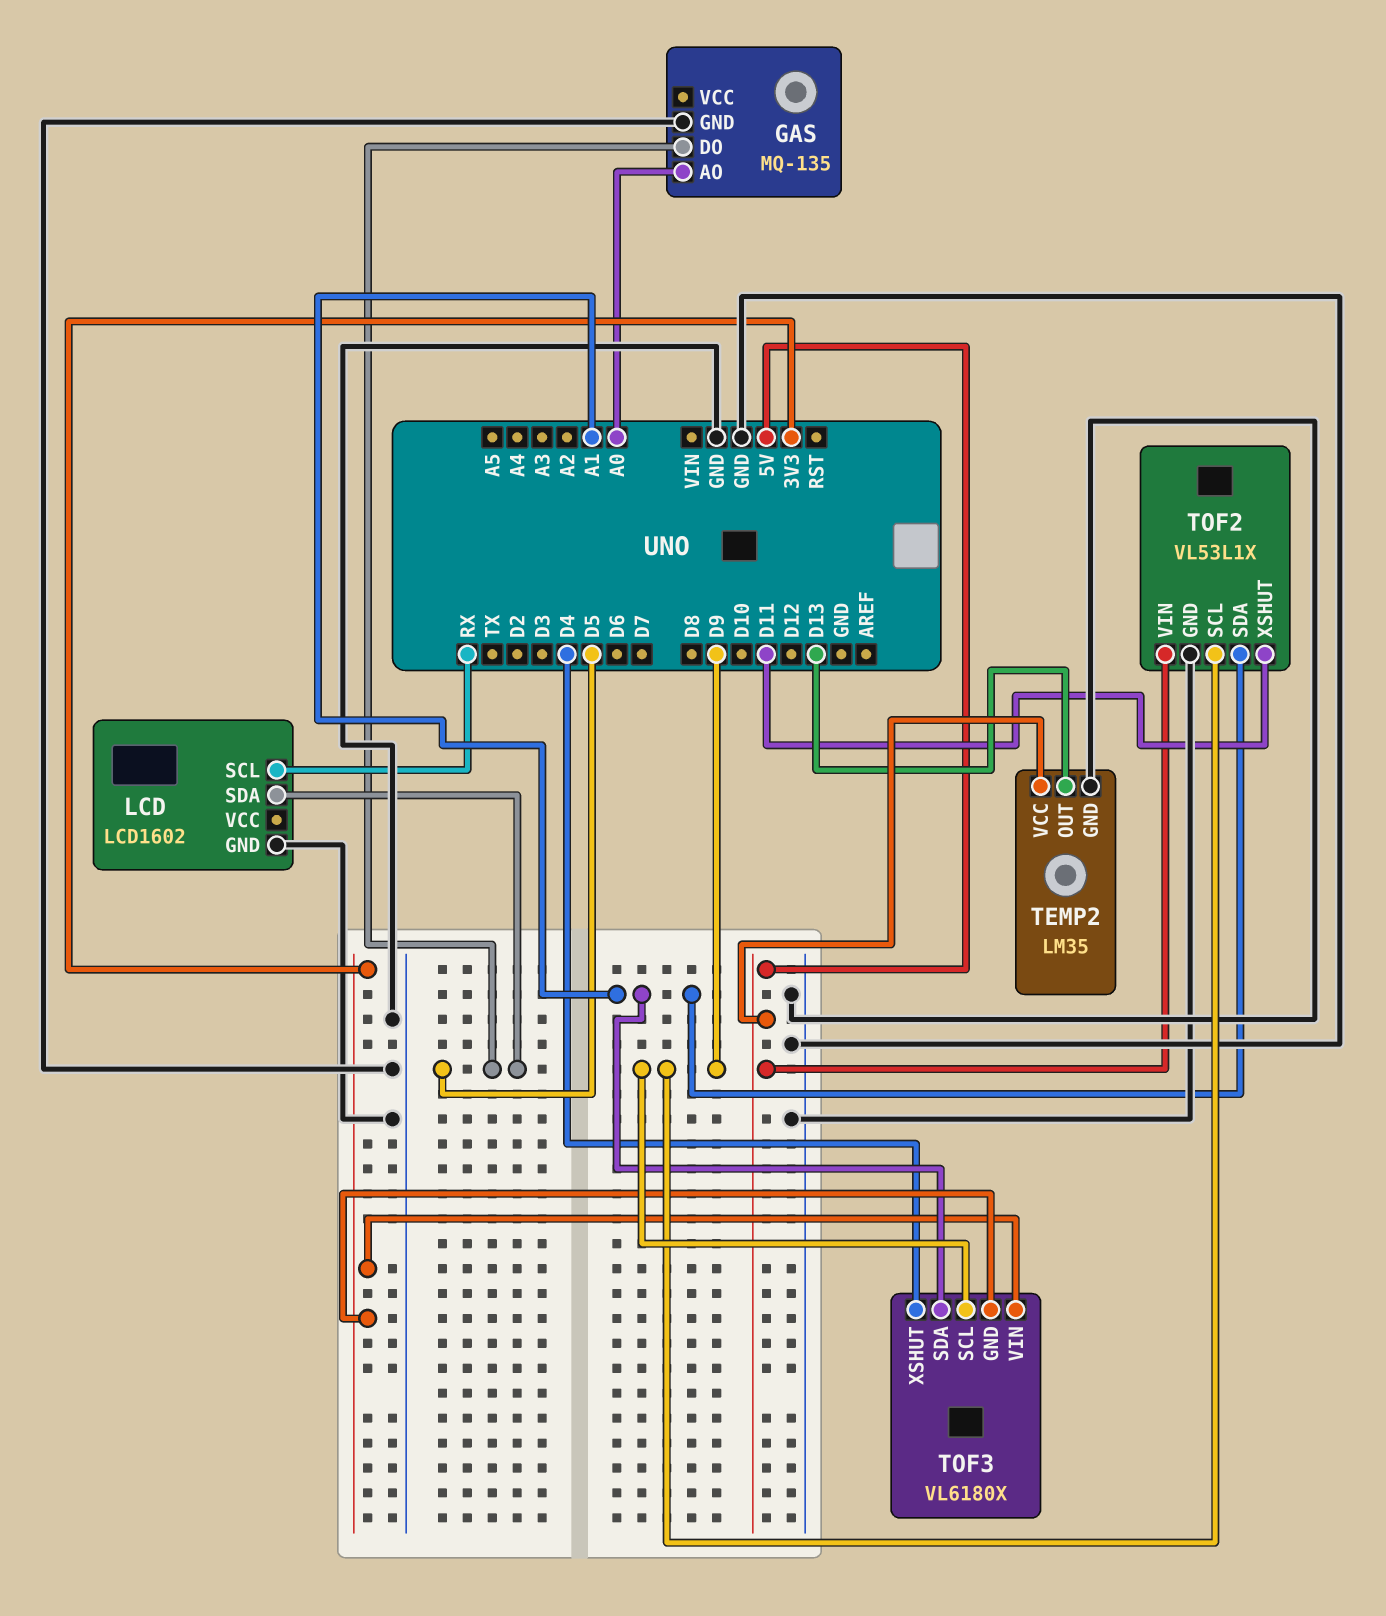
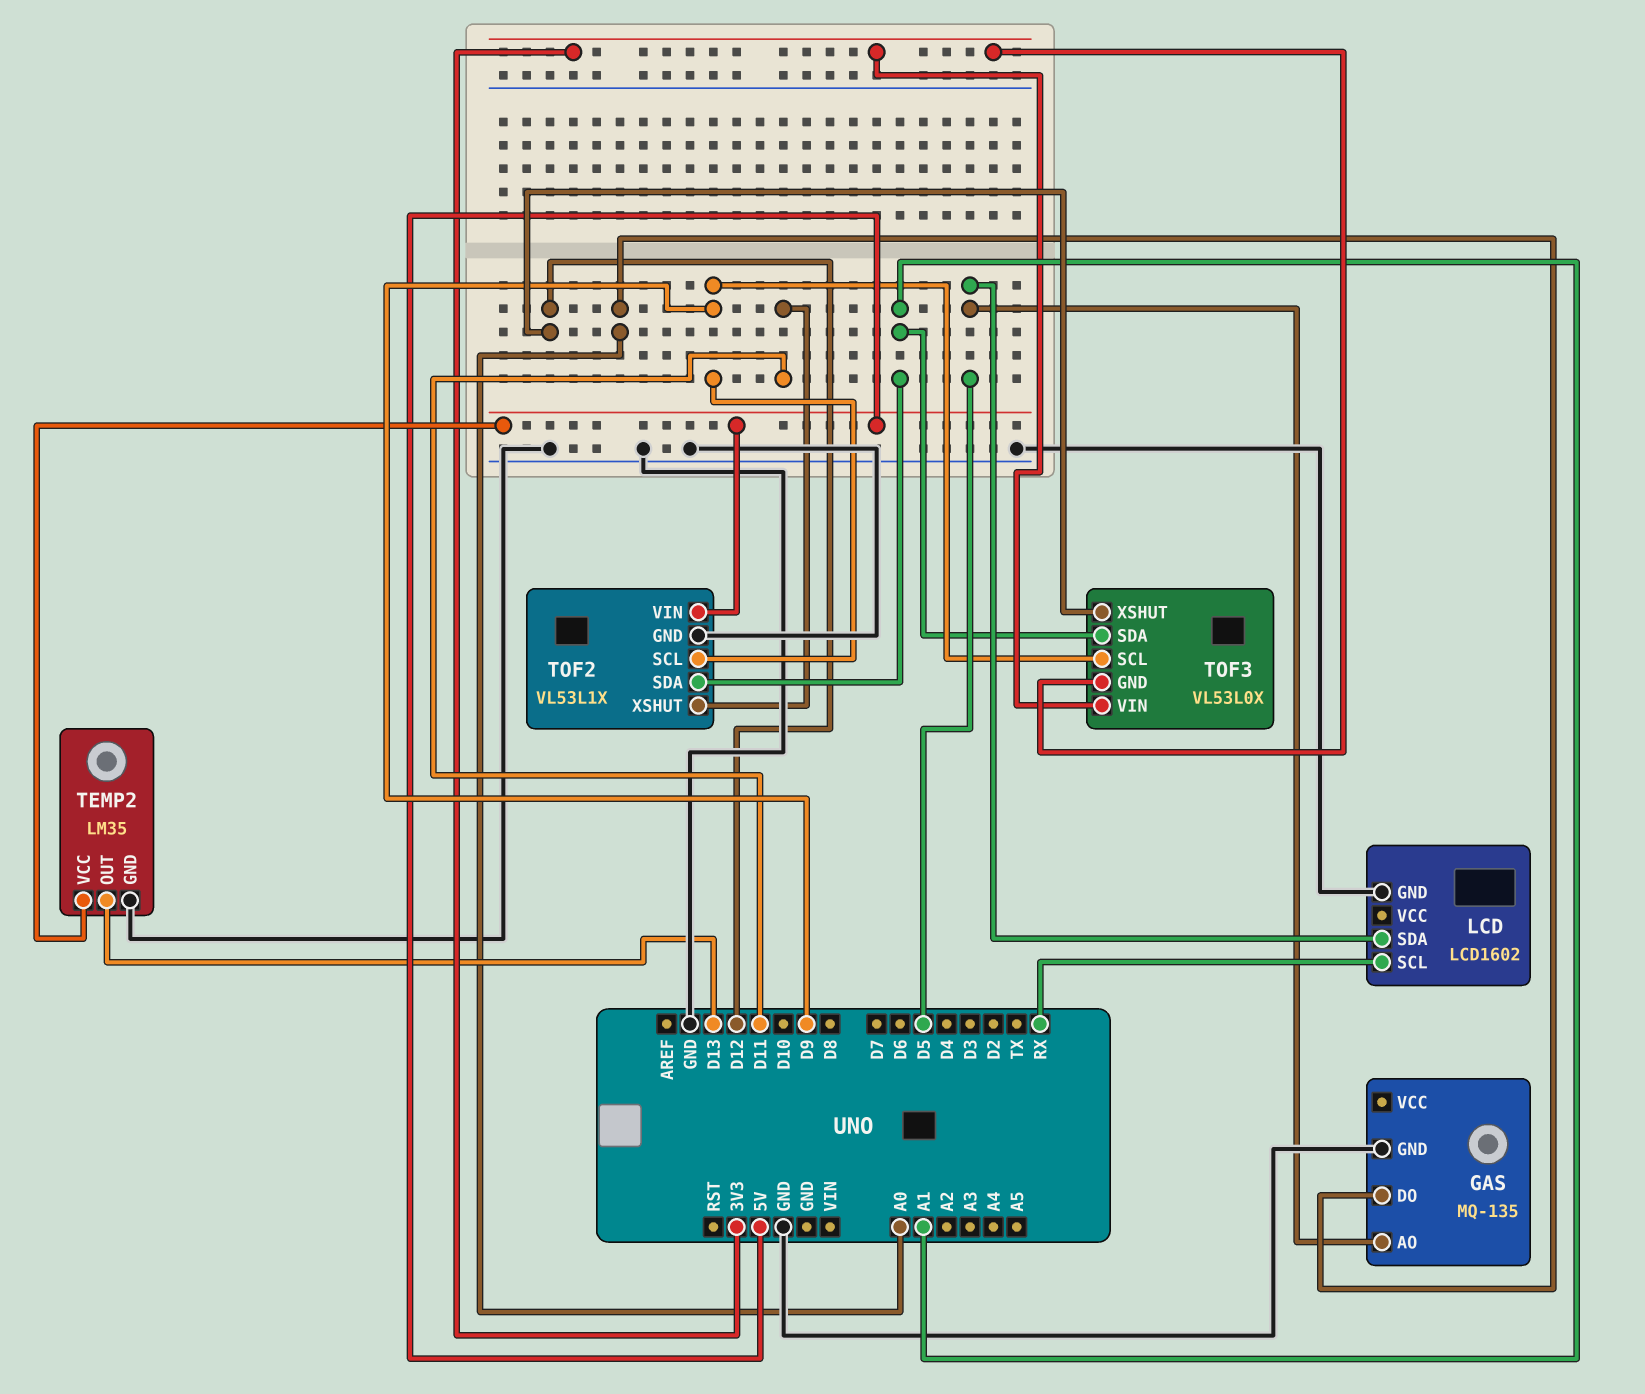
GAS pin AO: A0 -> D5
GAS pin DO: D5 -> A0
TOF3: VL6180X -> VL53L0X
TOF3 pin XSHUT: D4 -> D12

